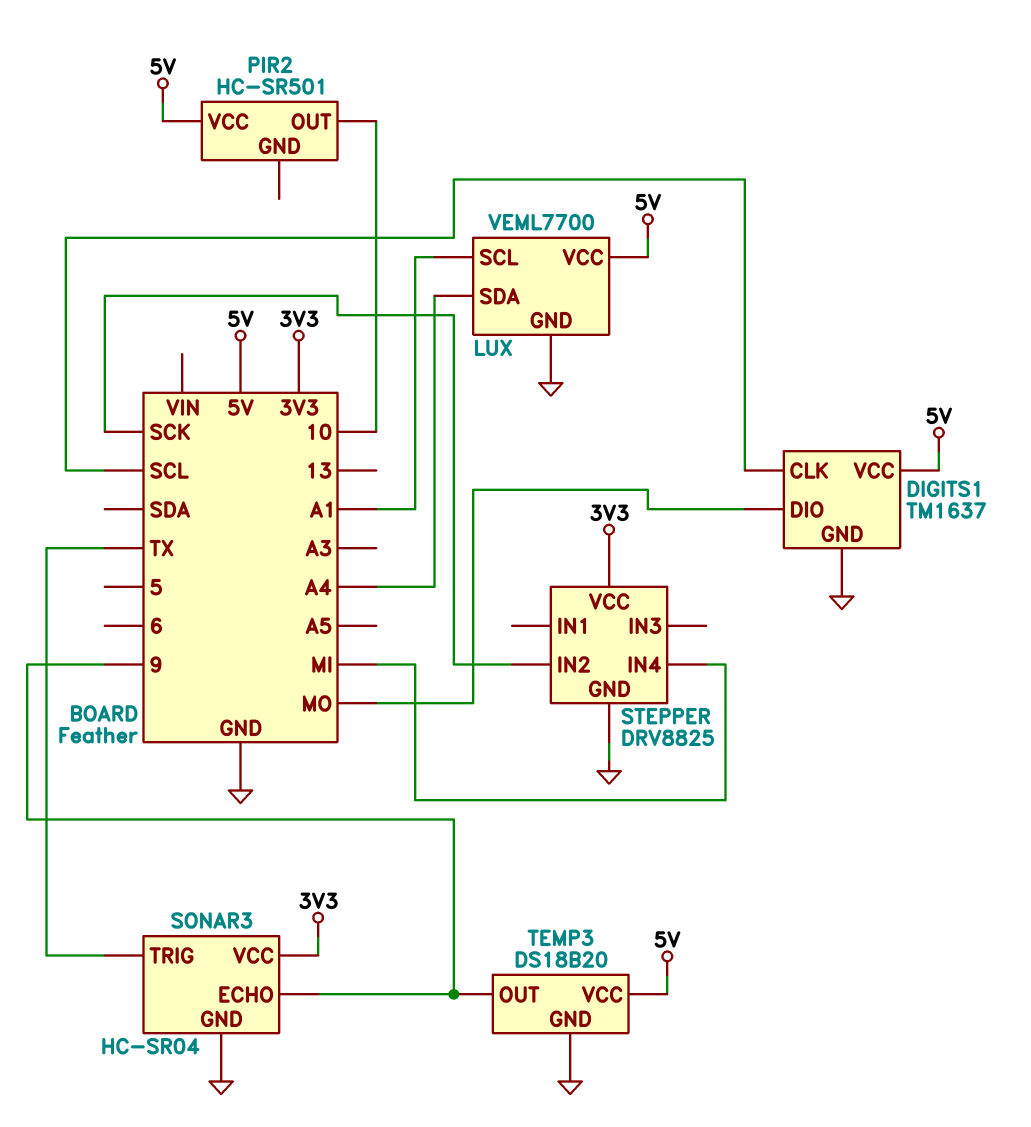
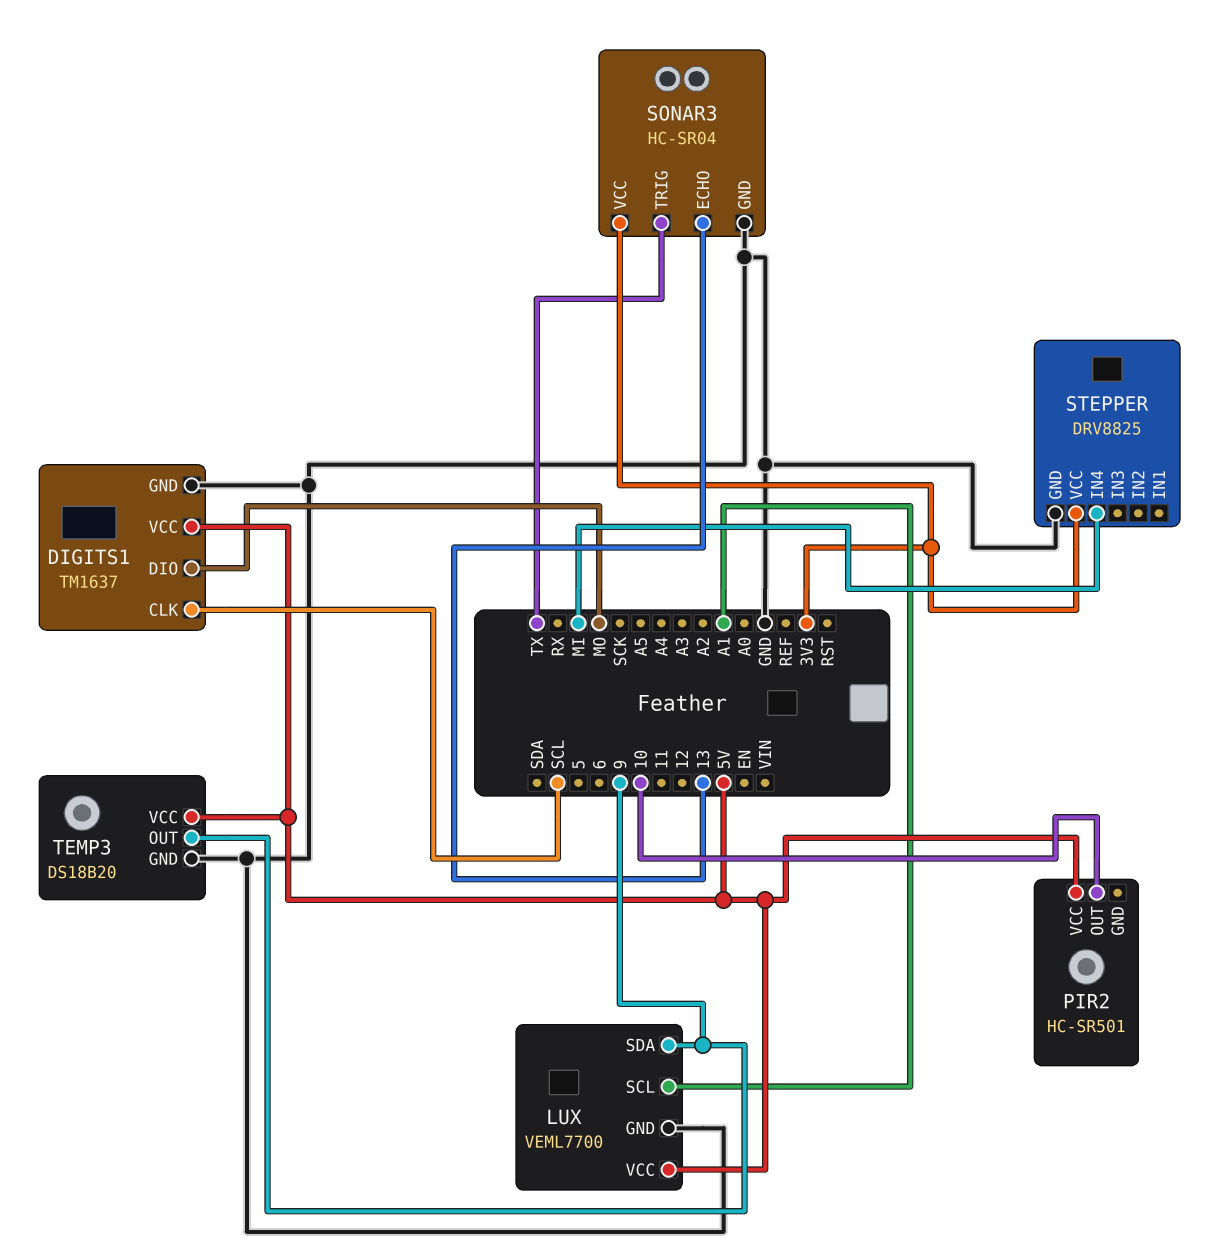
LUX pin SDA: A4 -> 9
SONAR3 pin ECHO: 9 -> 13
STEPPER pin IN2: SCK -> none

